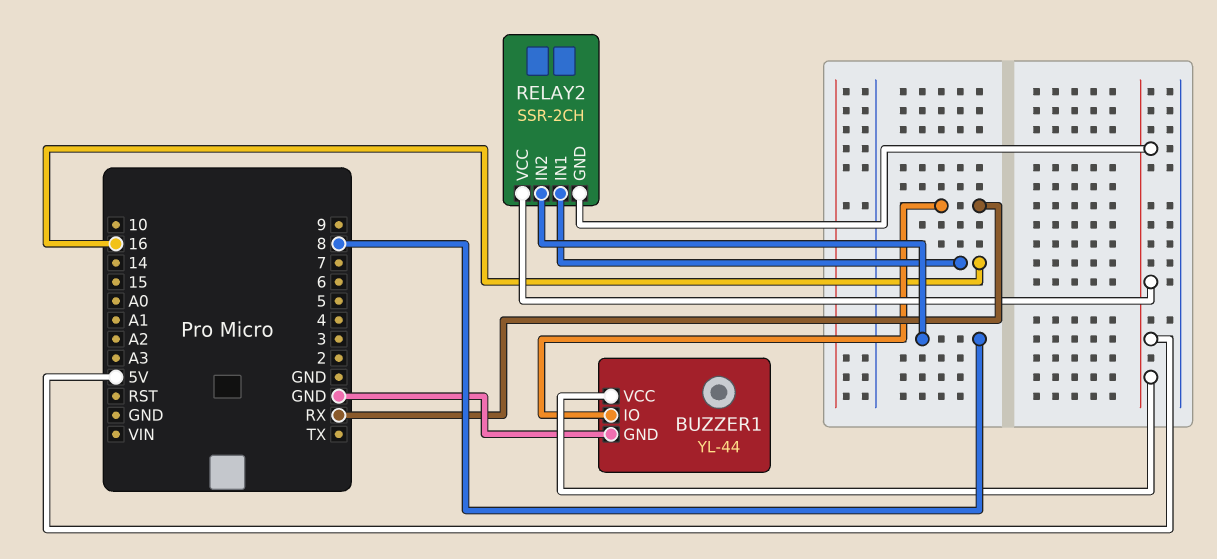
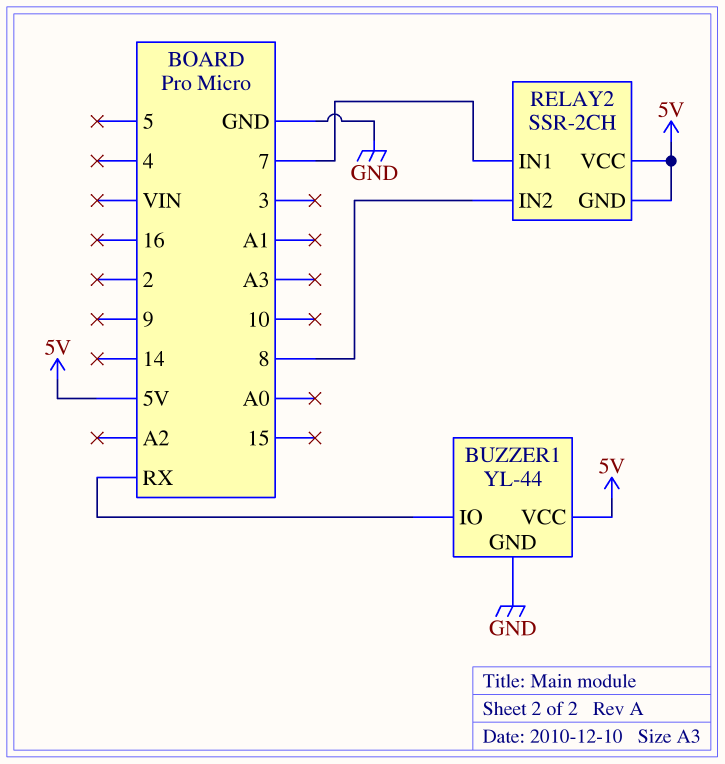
RELAY2 pin IN1: 16 -> 7

